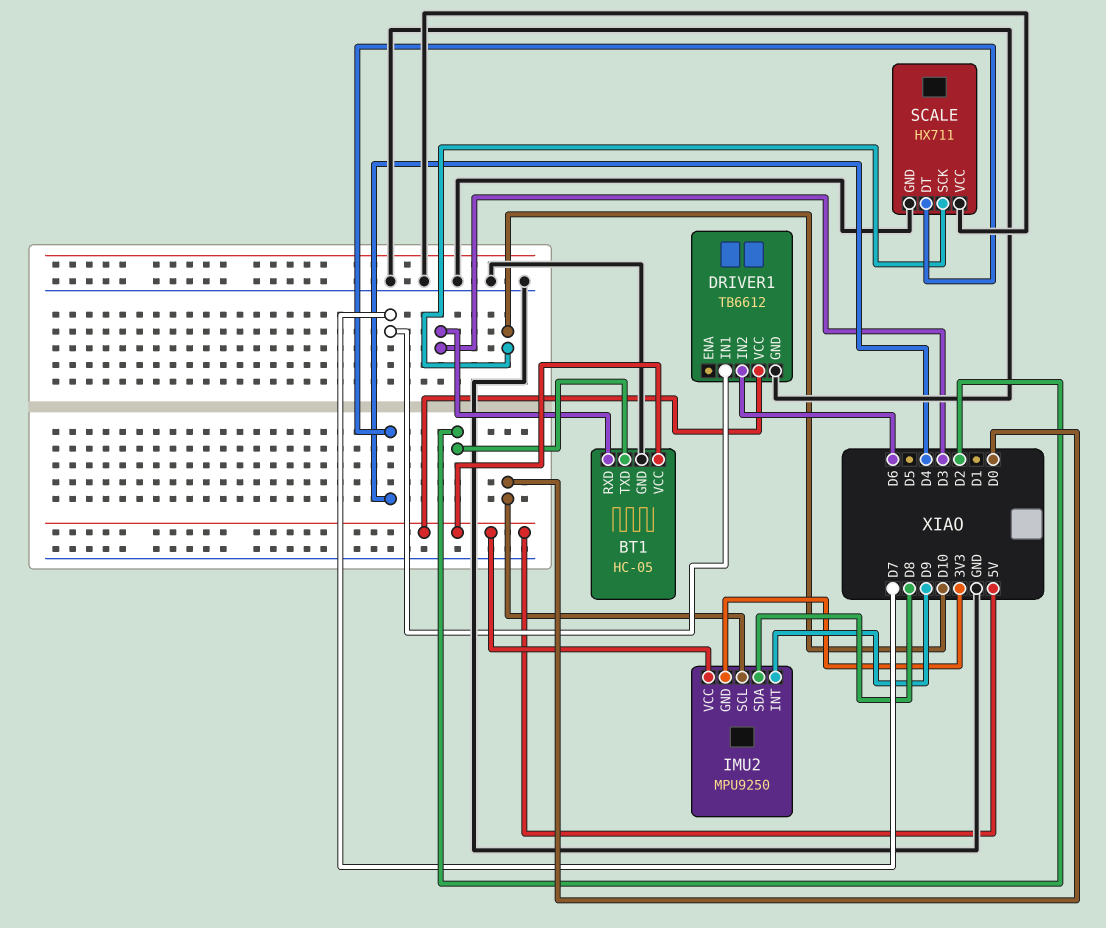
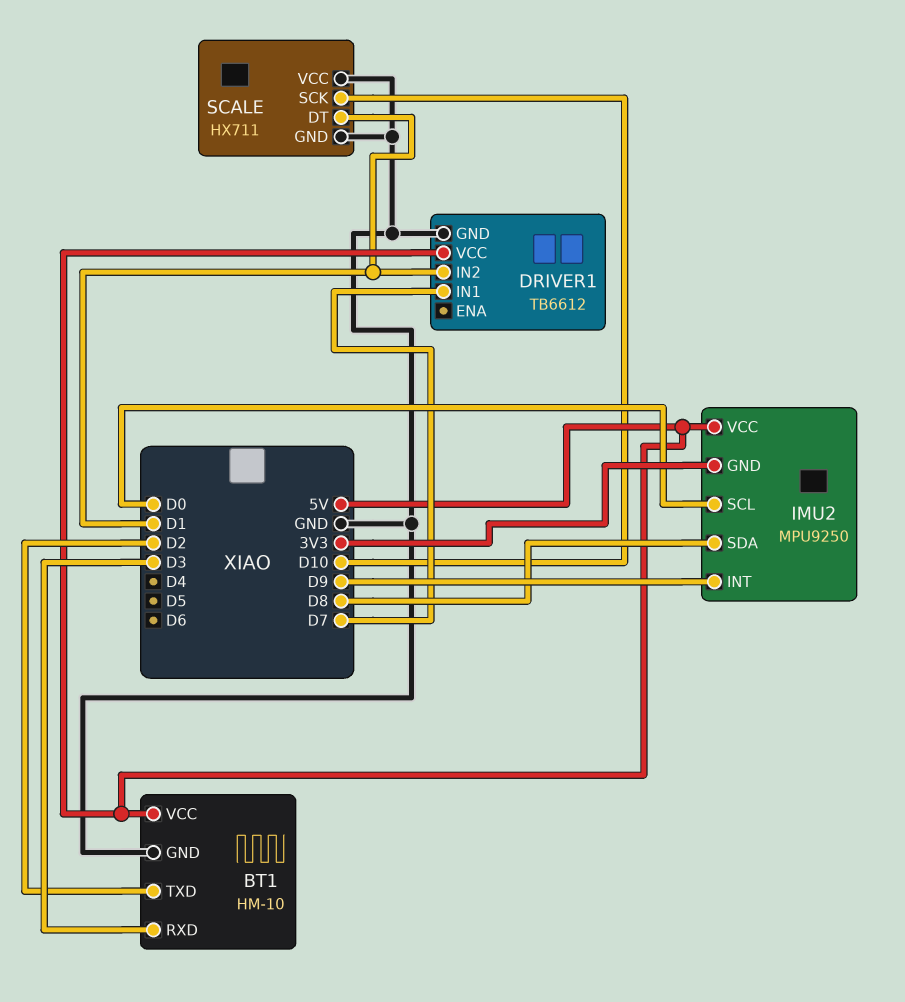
BT1: HC-05 -> HM-10
DRIVER1 pin IN2: D6 -> D1
SCALE pin DT: D4 -> D1

